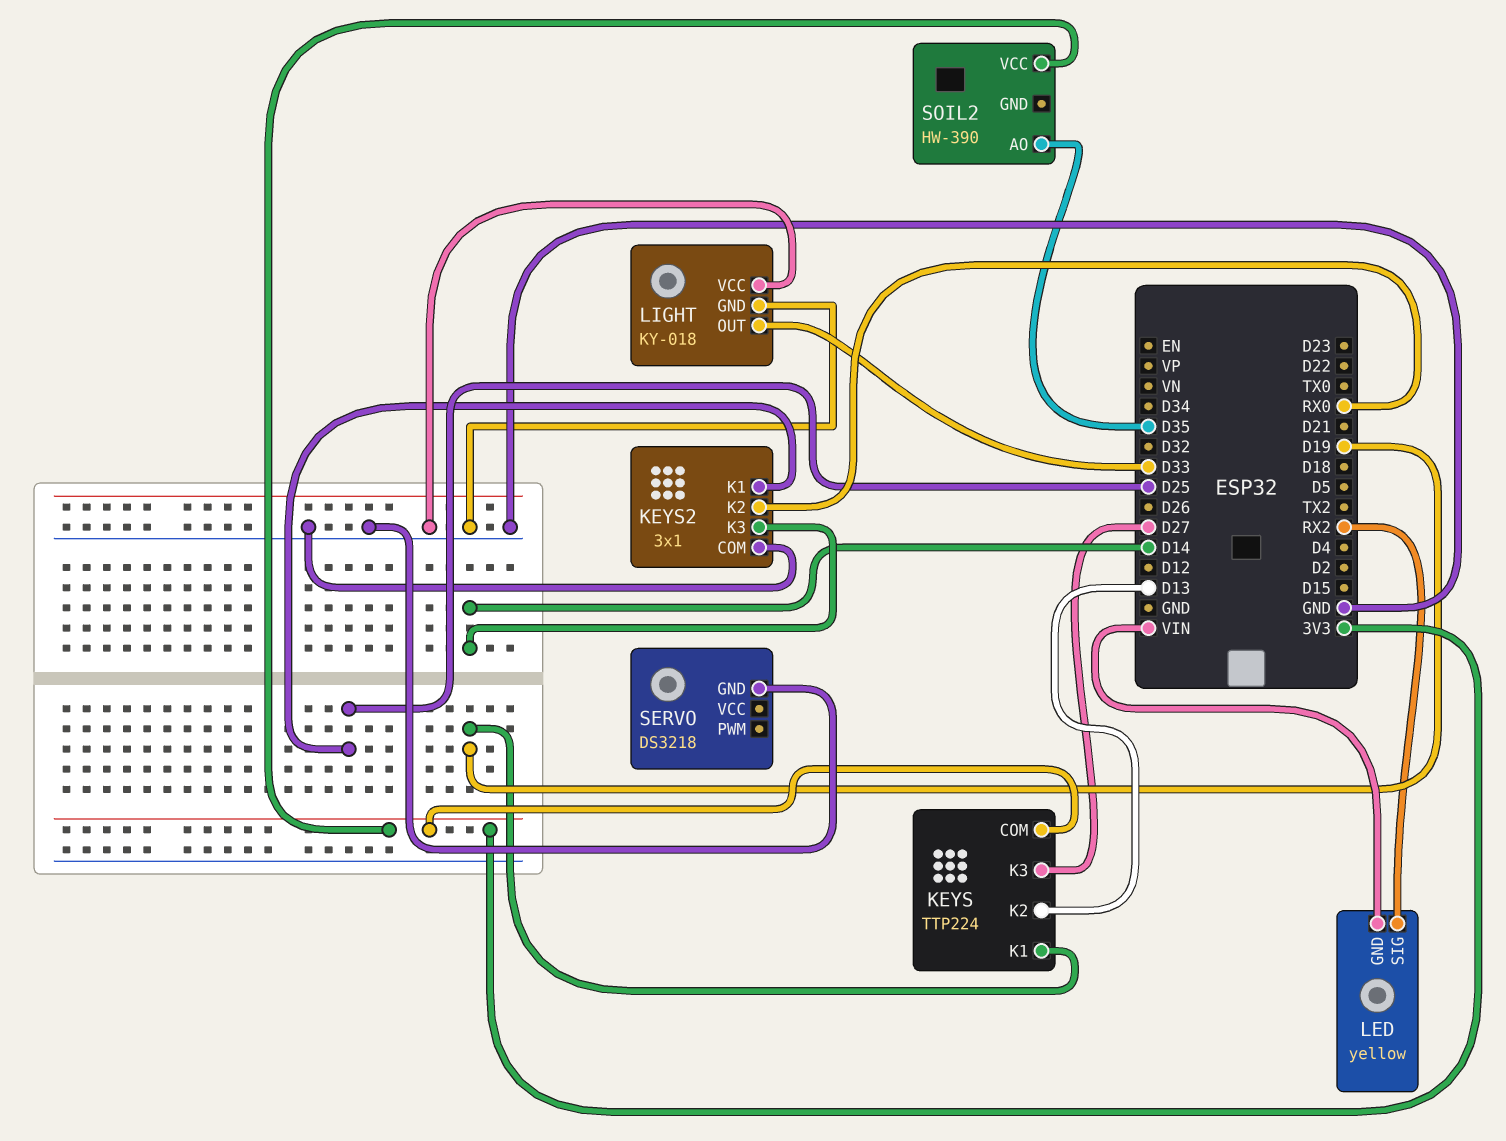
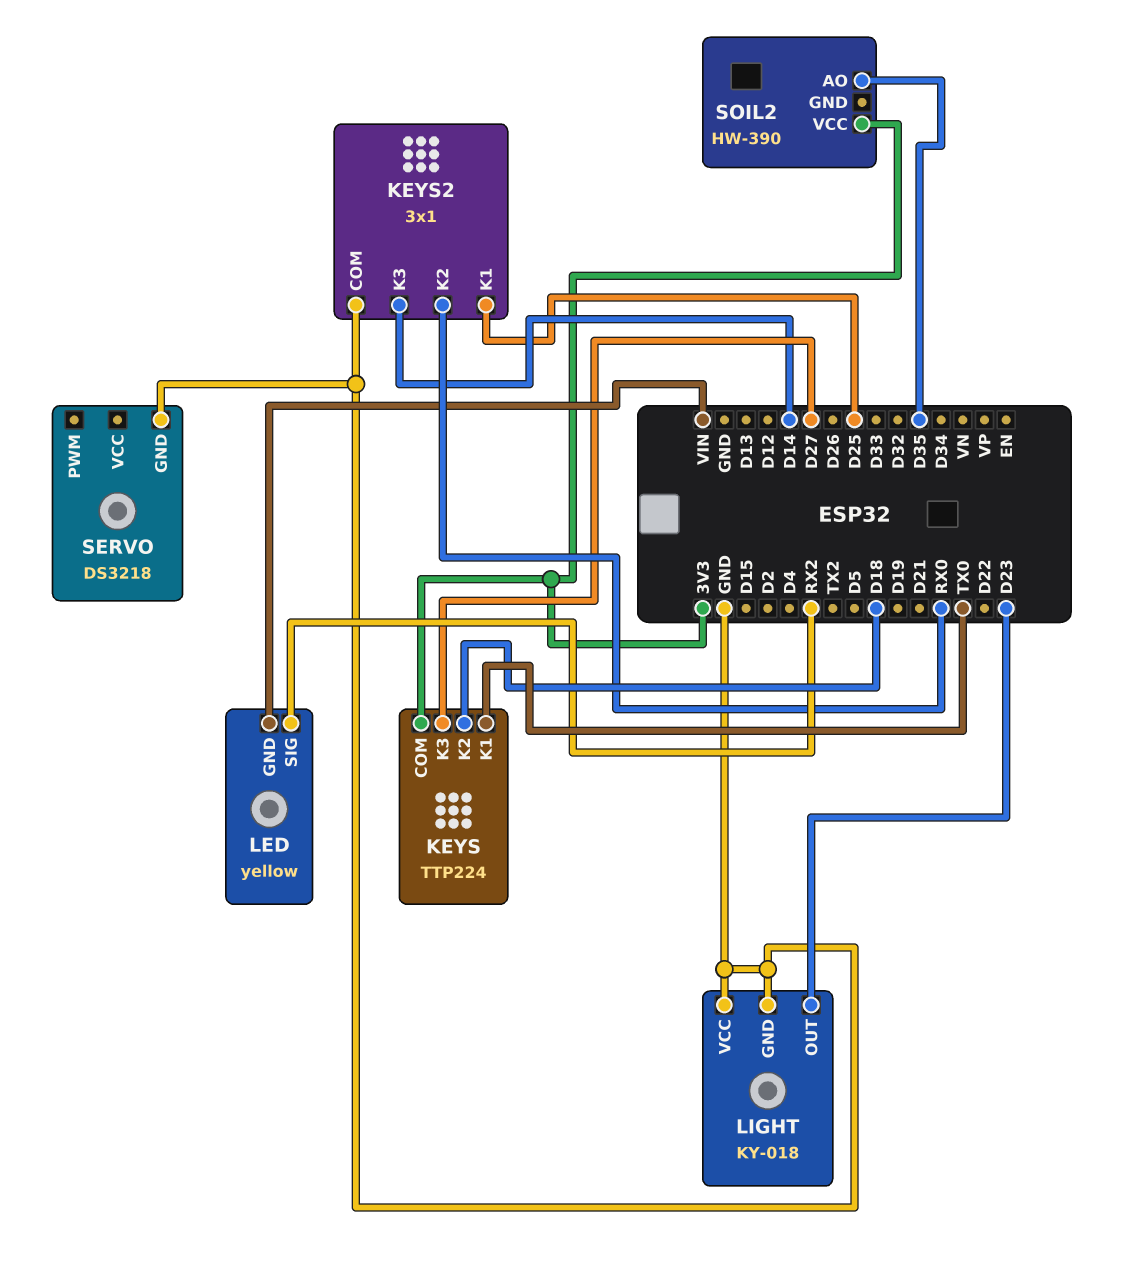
KEYS pin K1: D19 -> TX0
KEYS pin K2: D13 -> D18
LIGHT pin OUT: D33 -> D23

